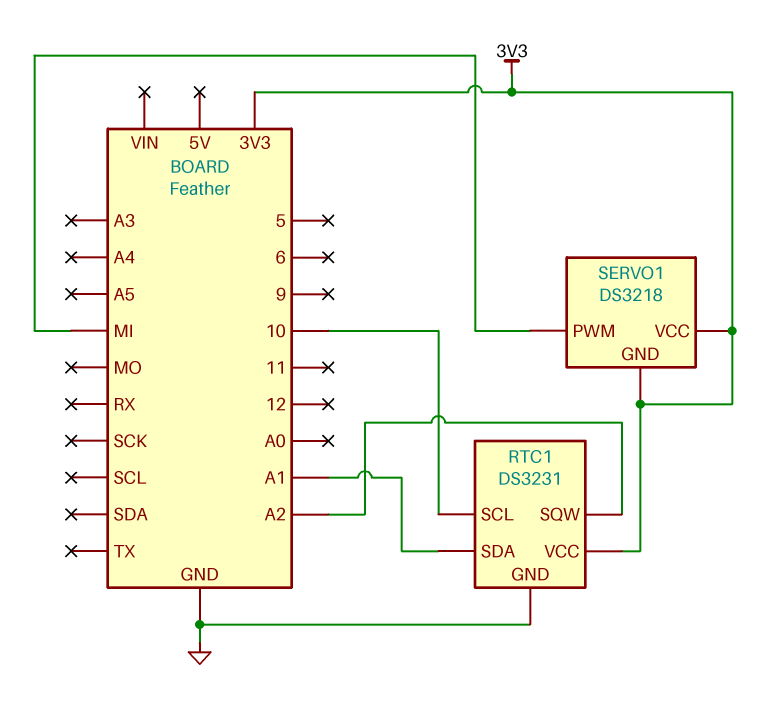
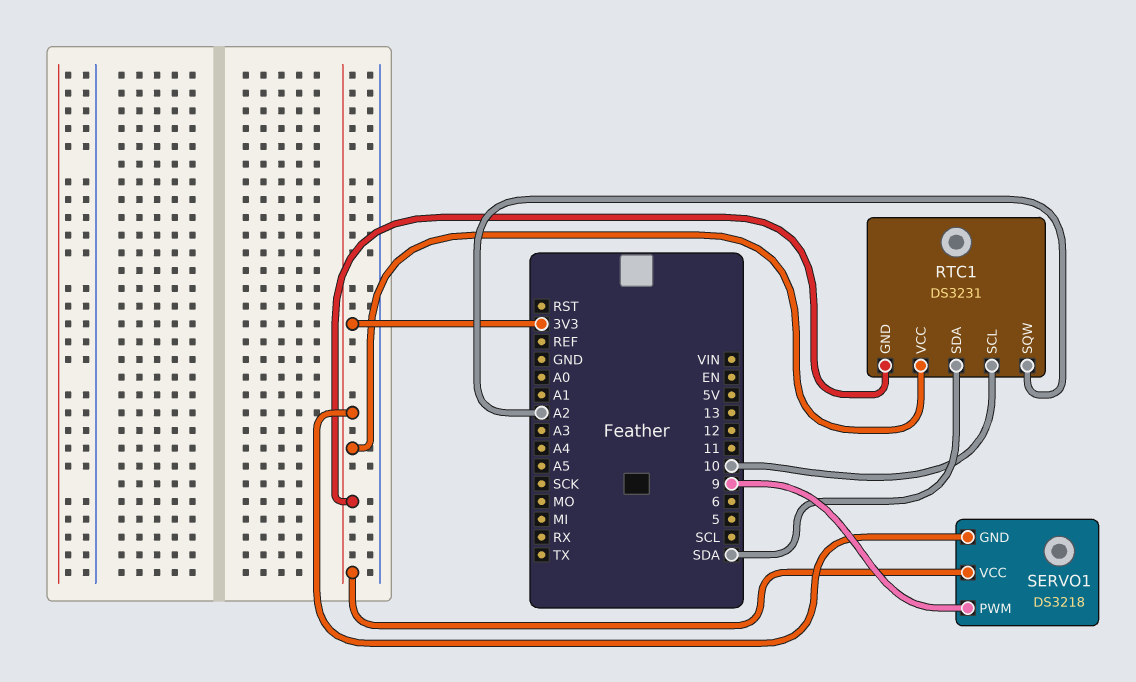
RTC1 pin GND: GND -> 3V3
RTC1 pin SDA: A1 -> SDA
SERVO1 pin PWM: MI -> 9

